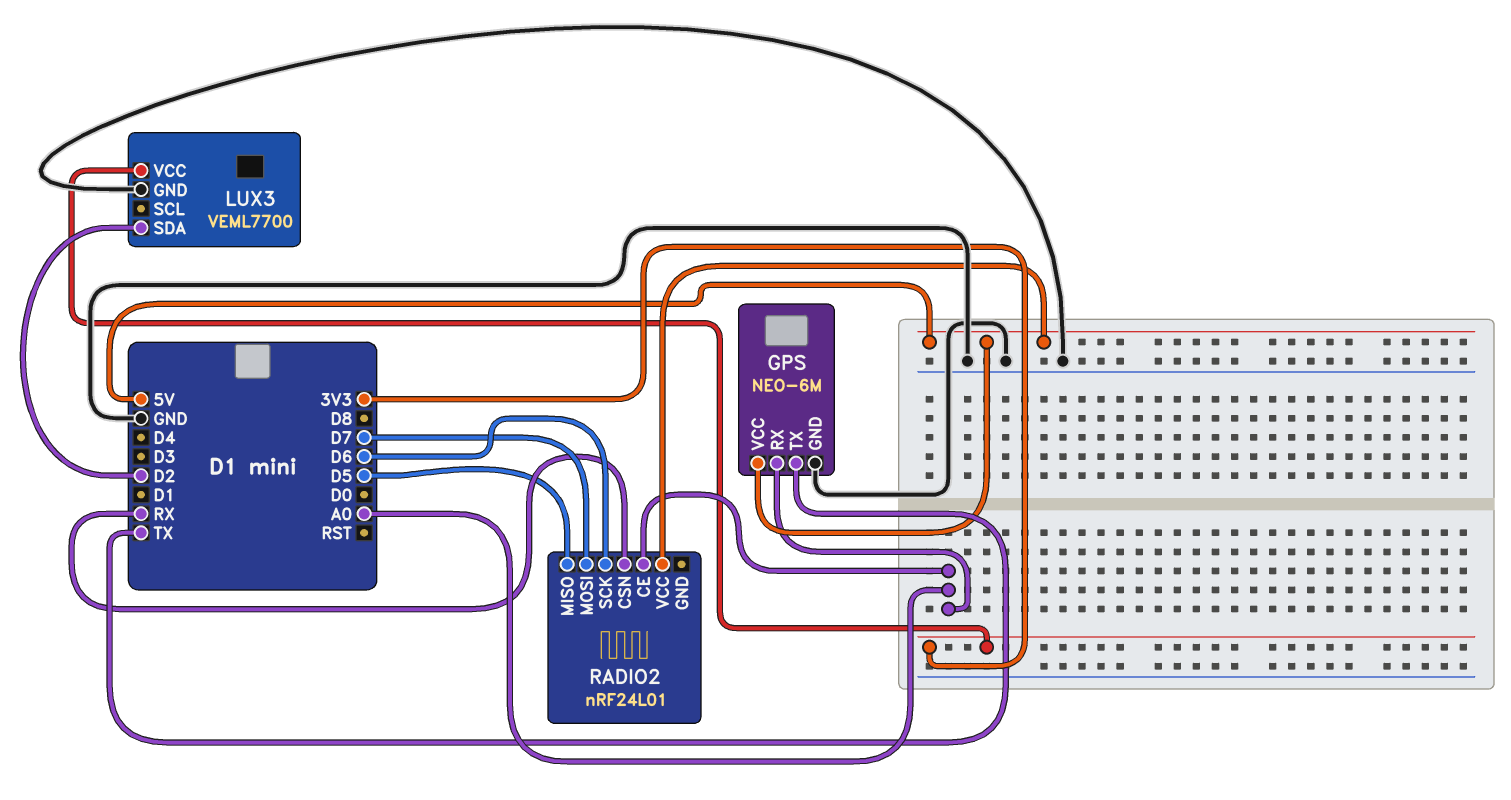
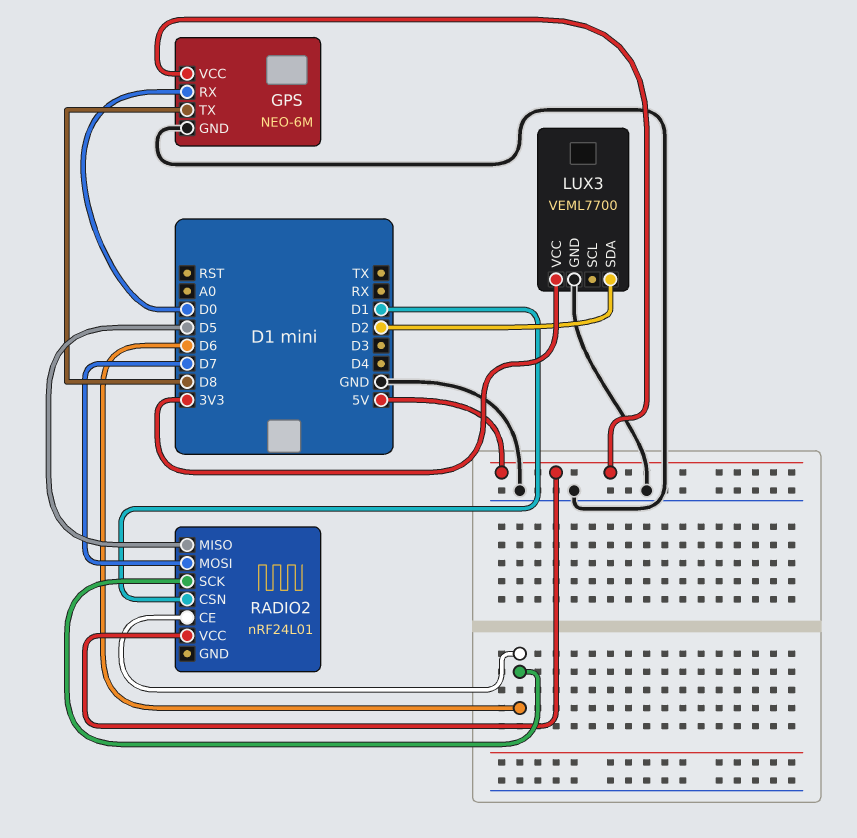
GPS pin RX: A0 -> D0
GPS pin TX: TX -> D8
RADIO2 pin CE: A0 -> D6
RADIO2 pin CSN: RX -> D1

